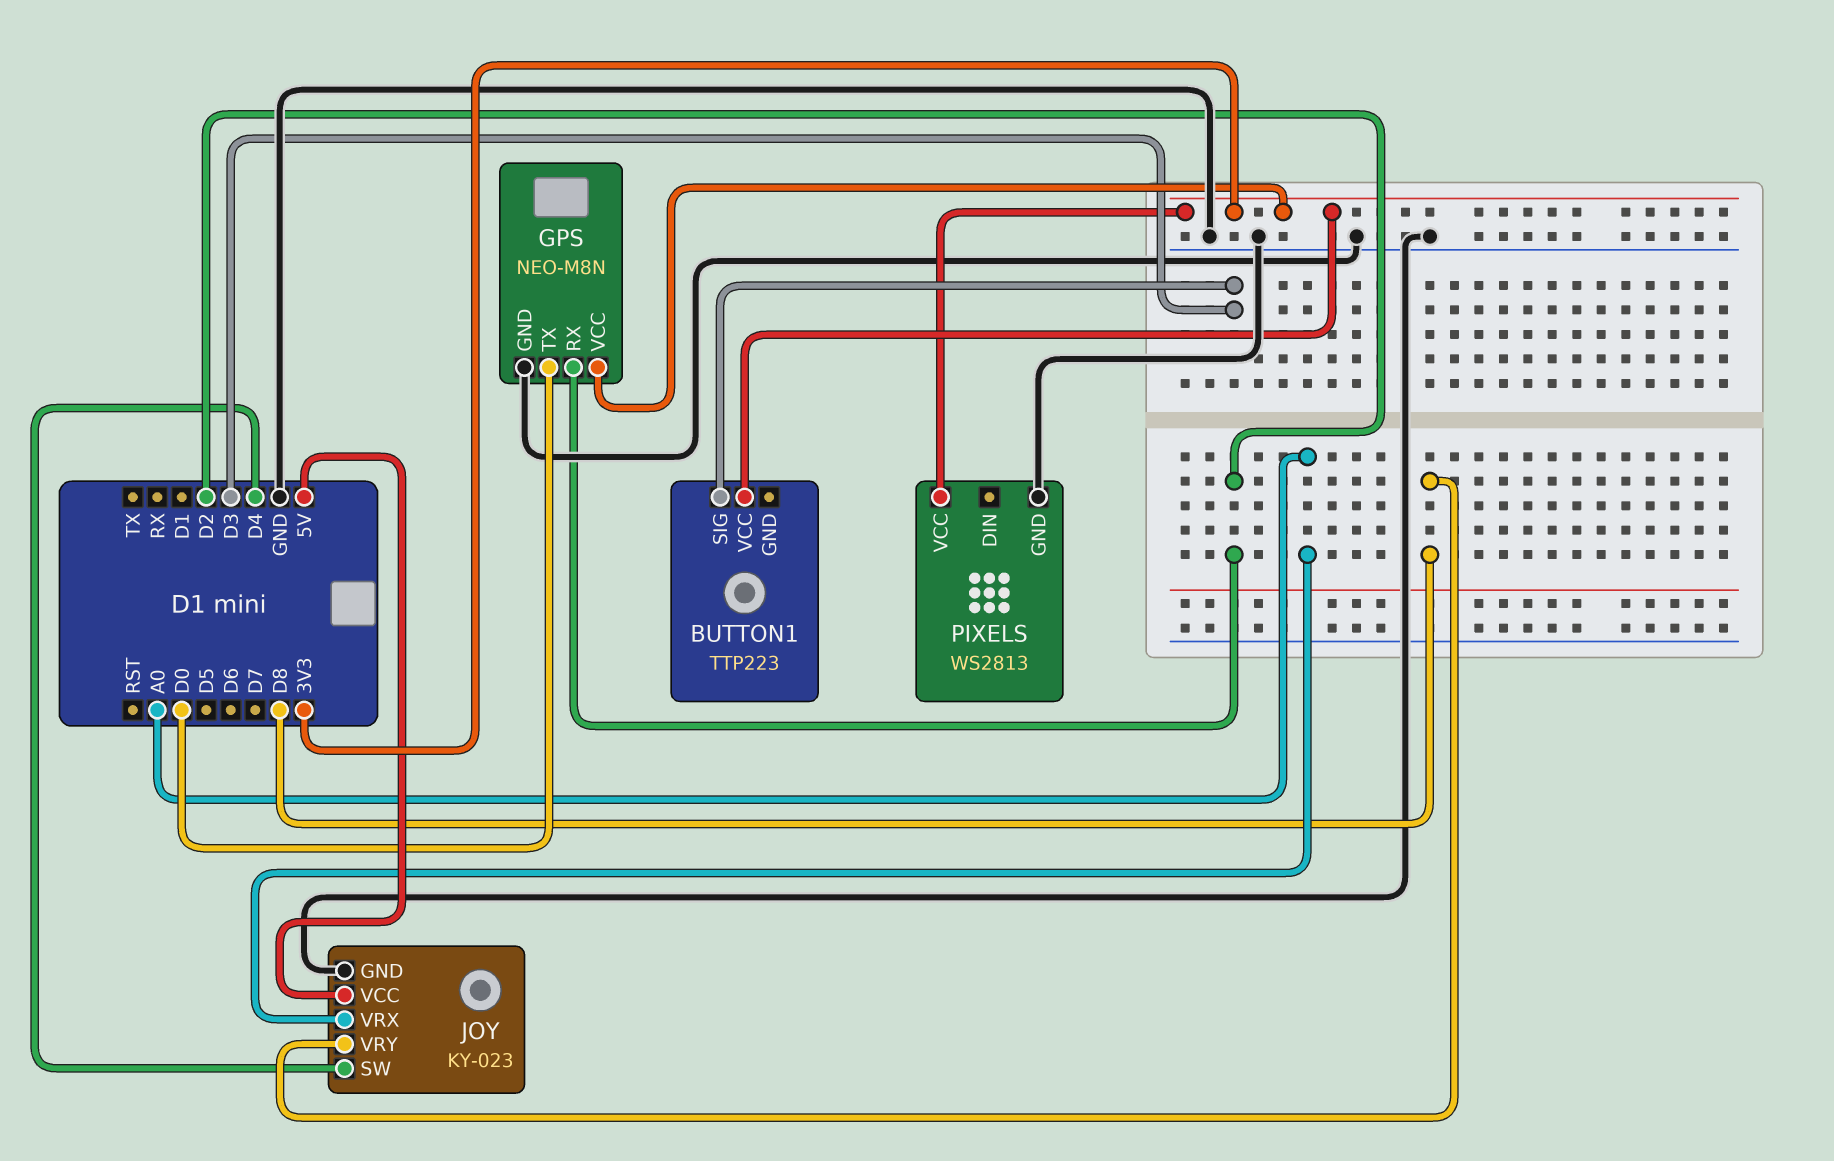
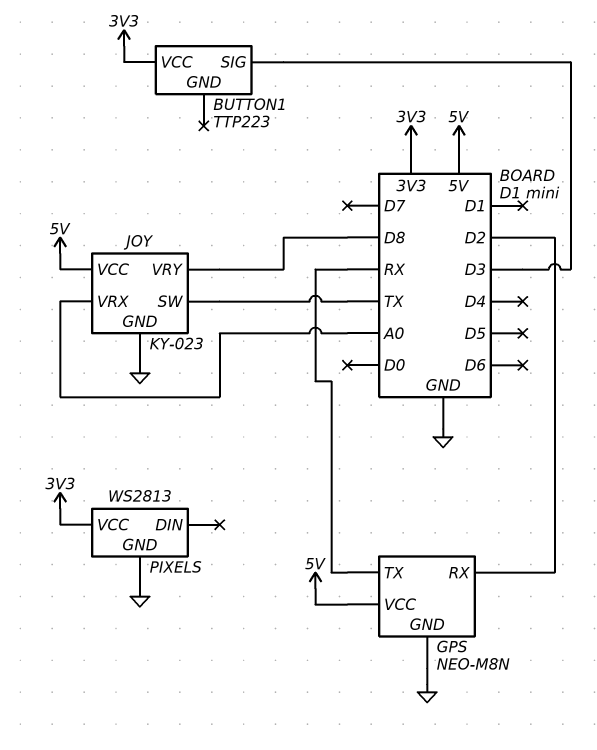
GPS pin TX: D0 -> RX
GPS pin VCC: 3V3 -> 5V
JOY pin SW: D4 -> TX

